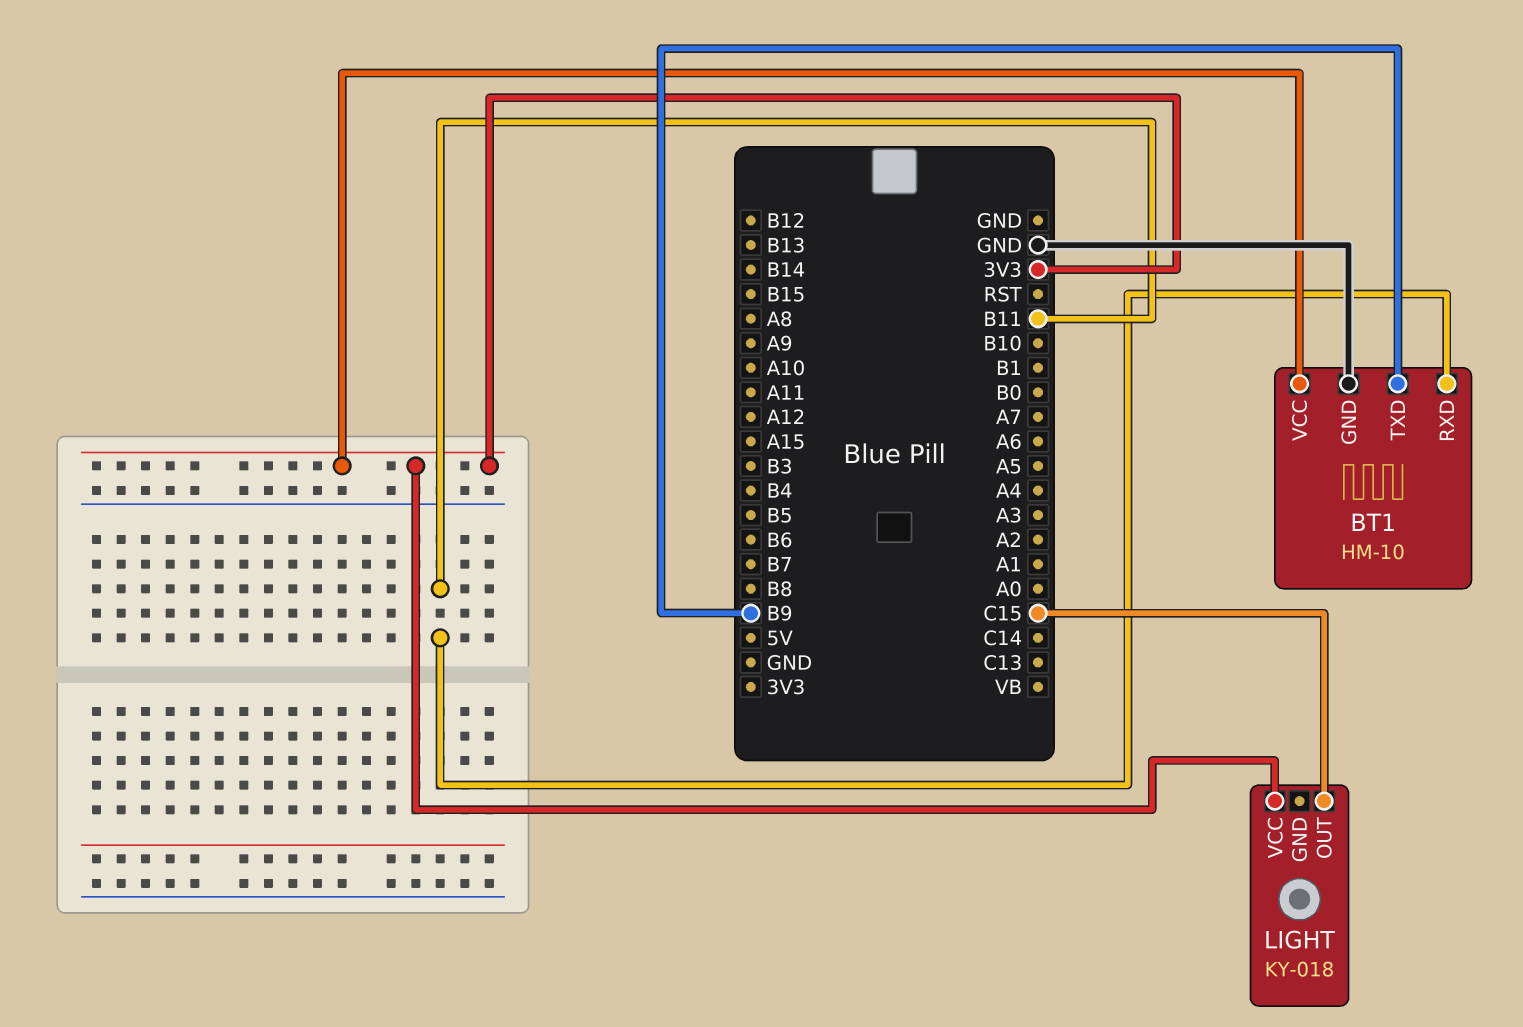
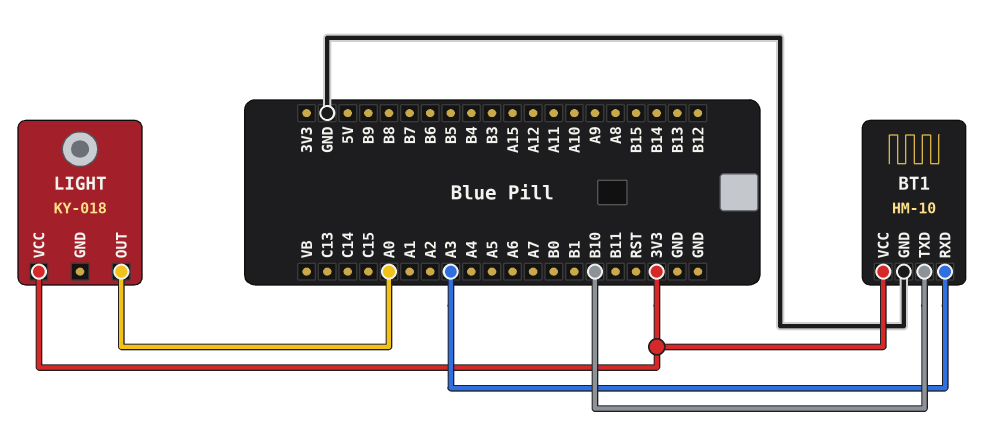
BT1 pin RXD: B11 -> A3
BT1 pin TXD: B9 -> B10
LIGHT pin OUT: C15 -> A0

